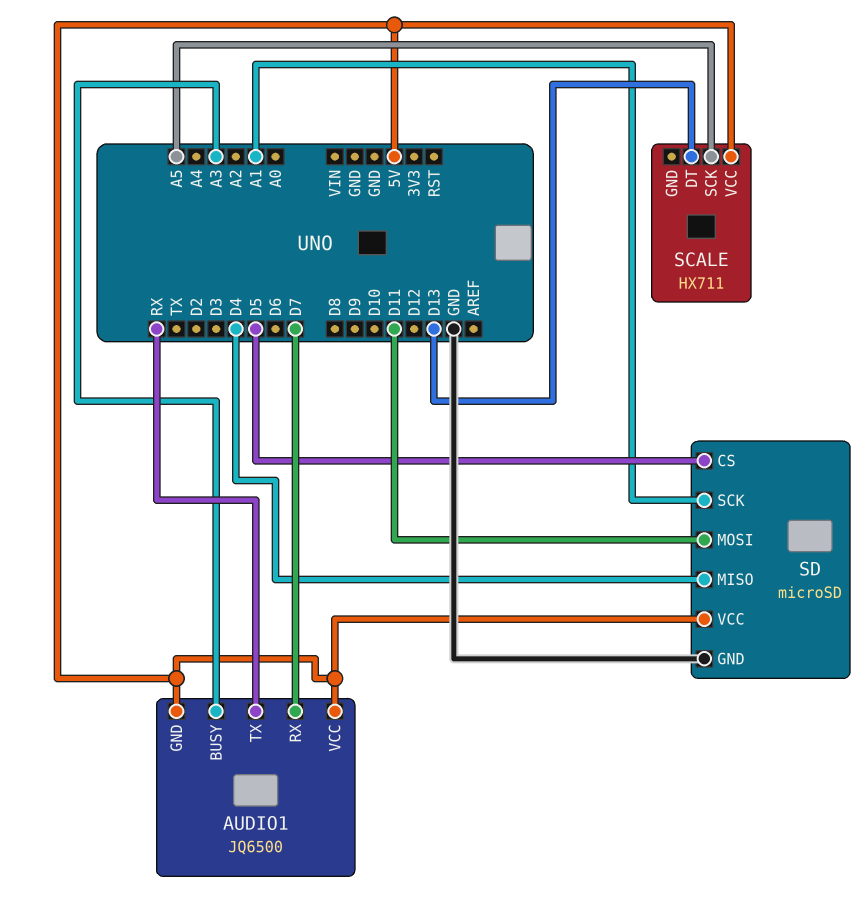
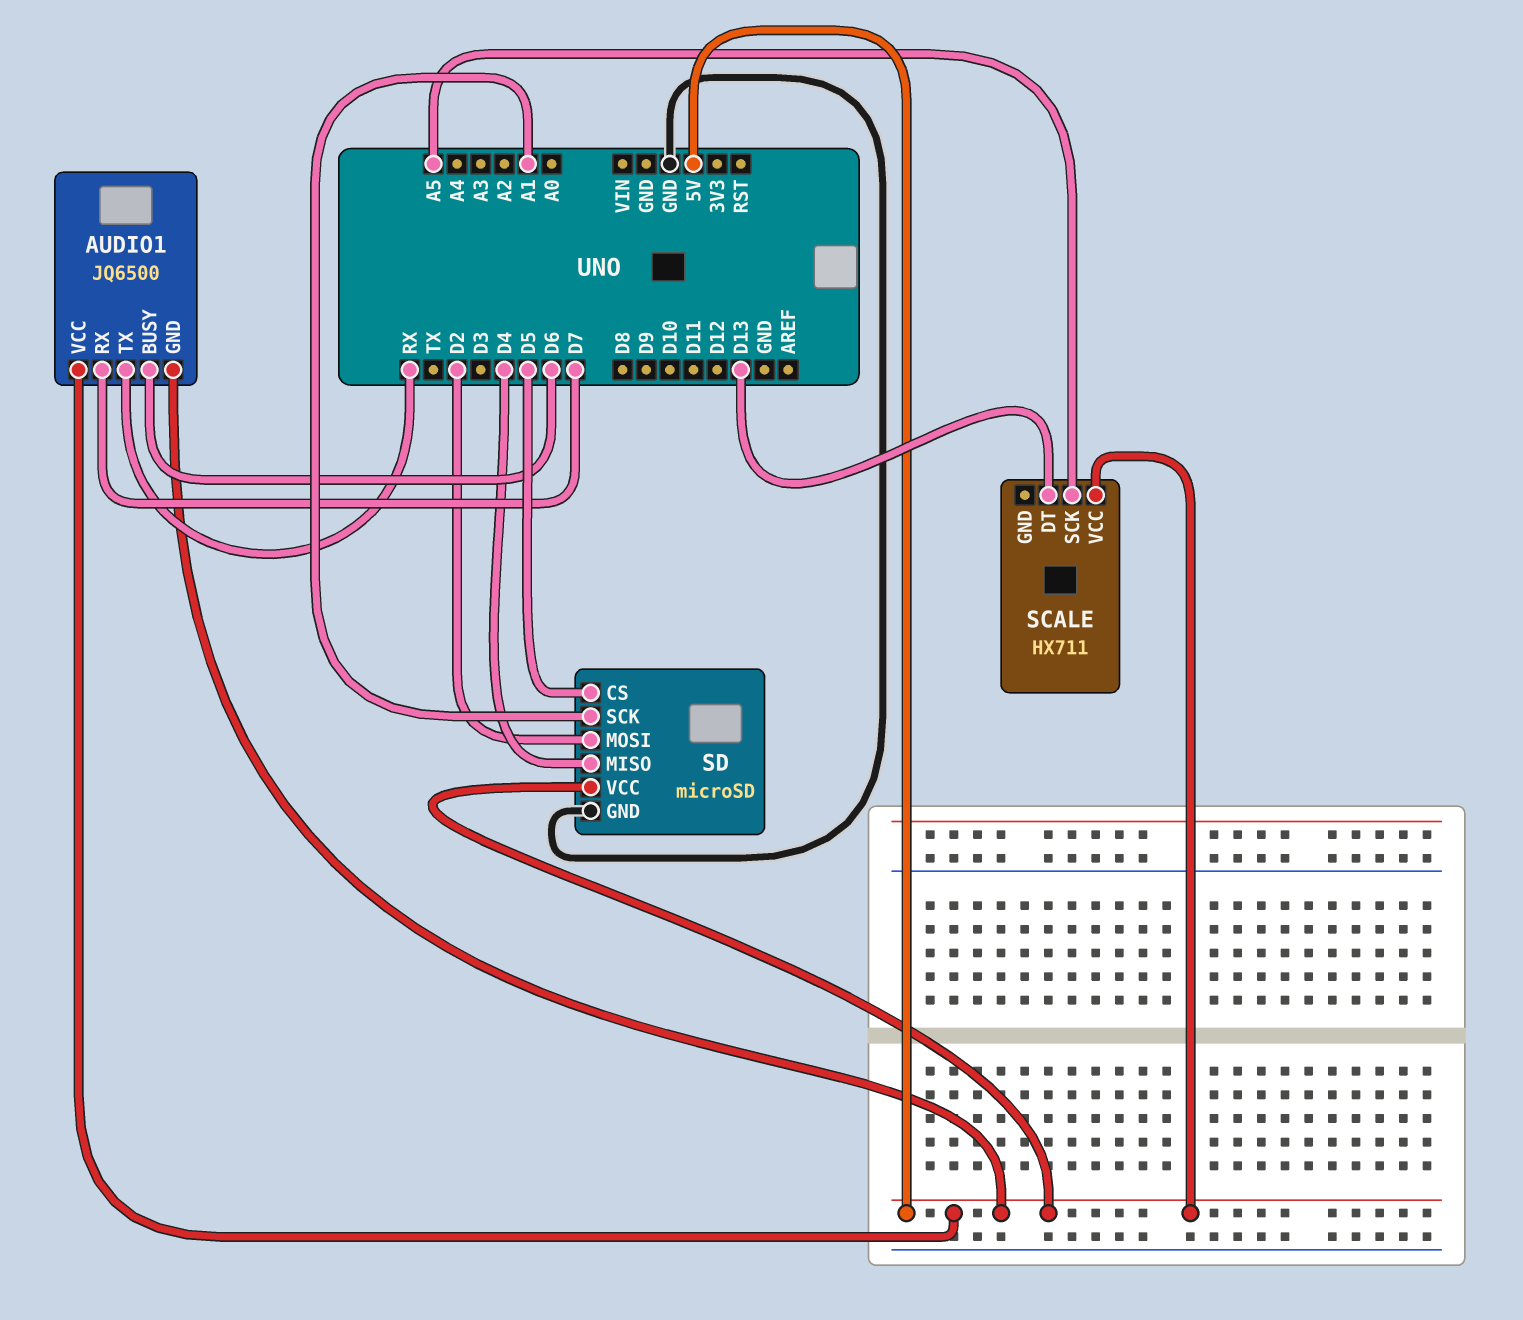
AUDIO1 pin BUSY: A3 -> D6
SD pin MOSI: D11 -> D2

